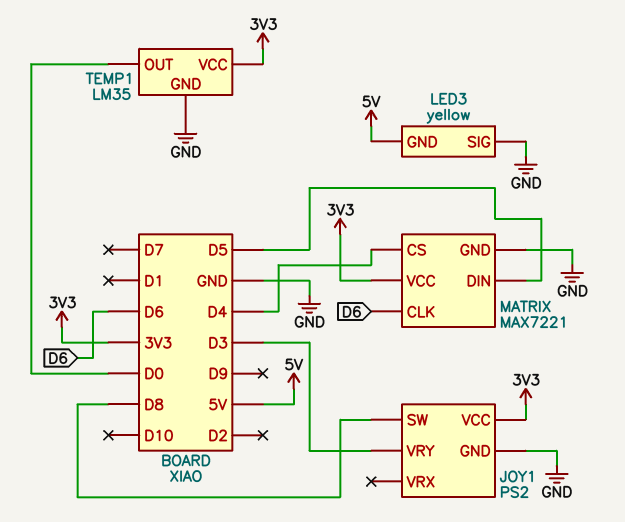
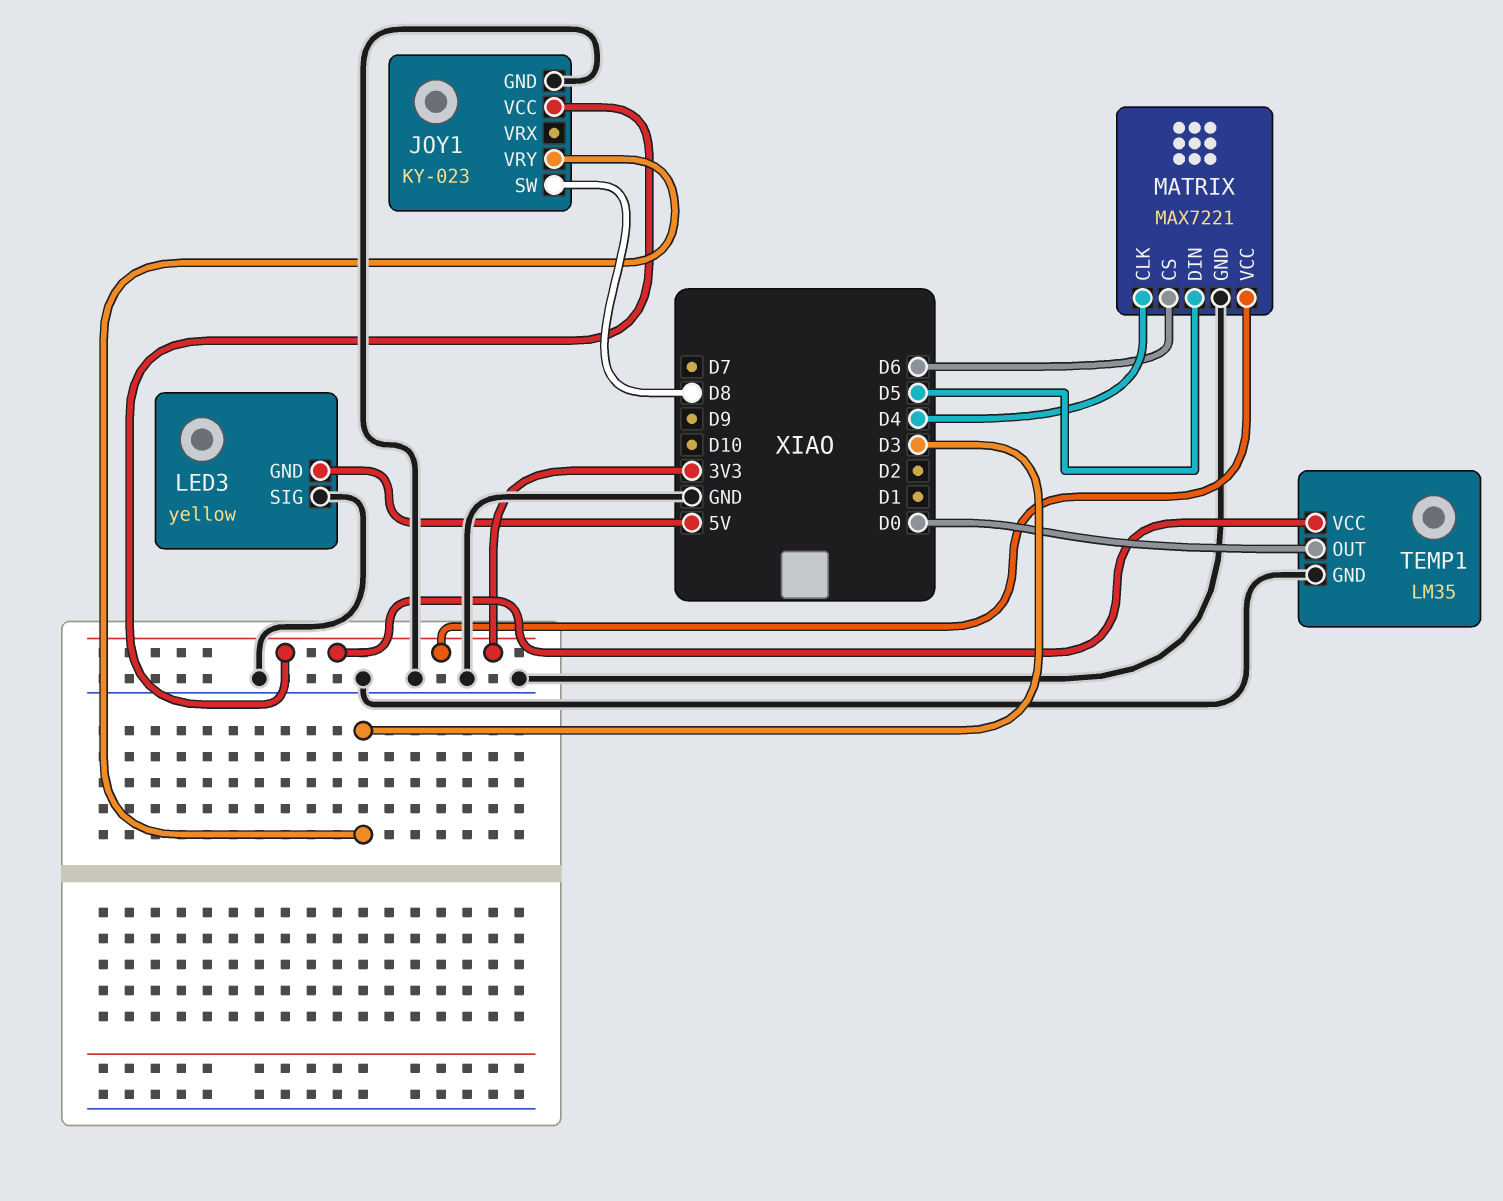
JOY1: PS2 -> KY-023
MATRIX pin CLK: D6 -> D4
MATRIX pin CS: D4 -> D6

